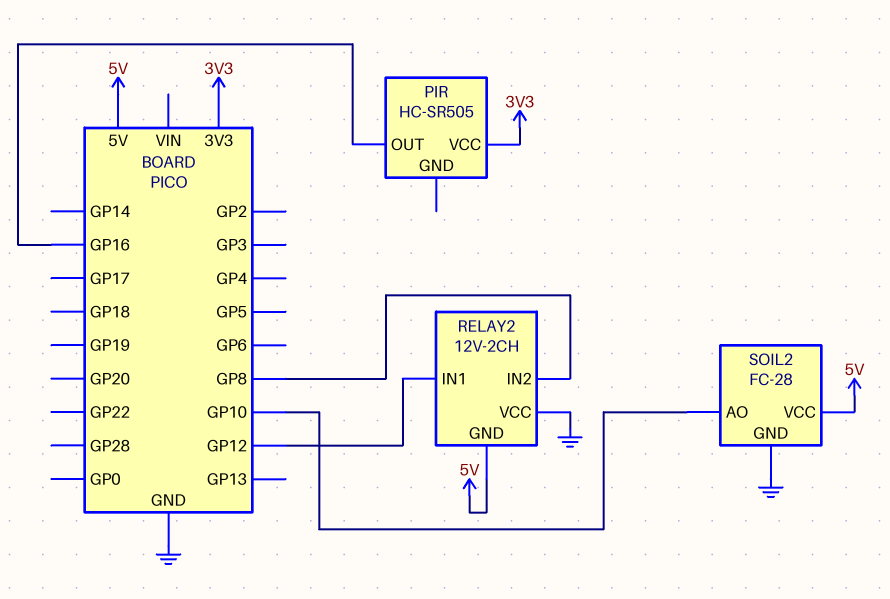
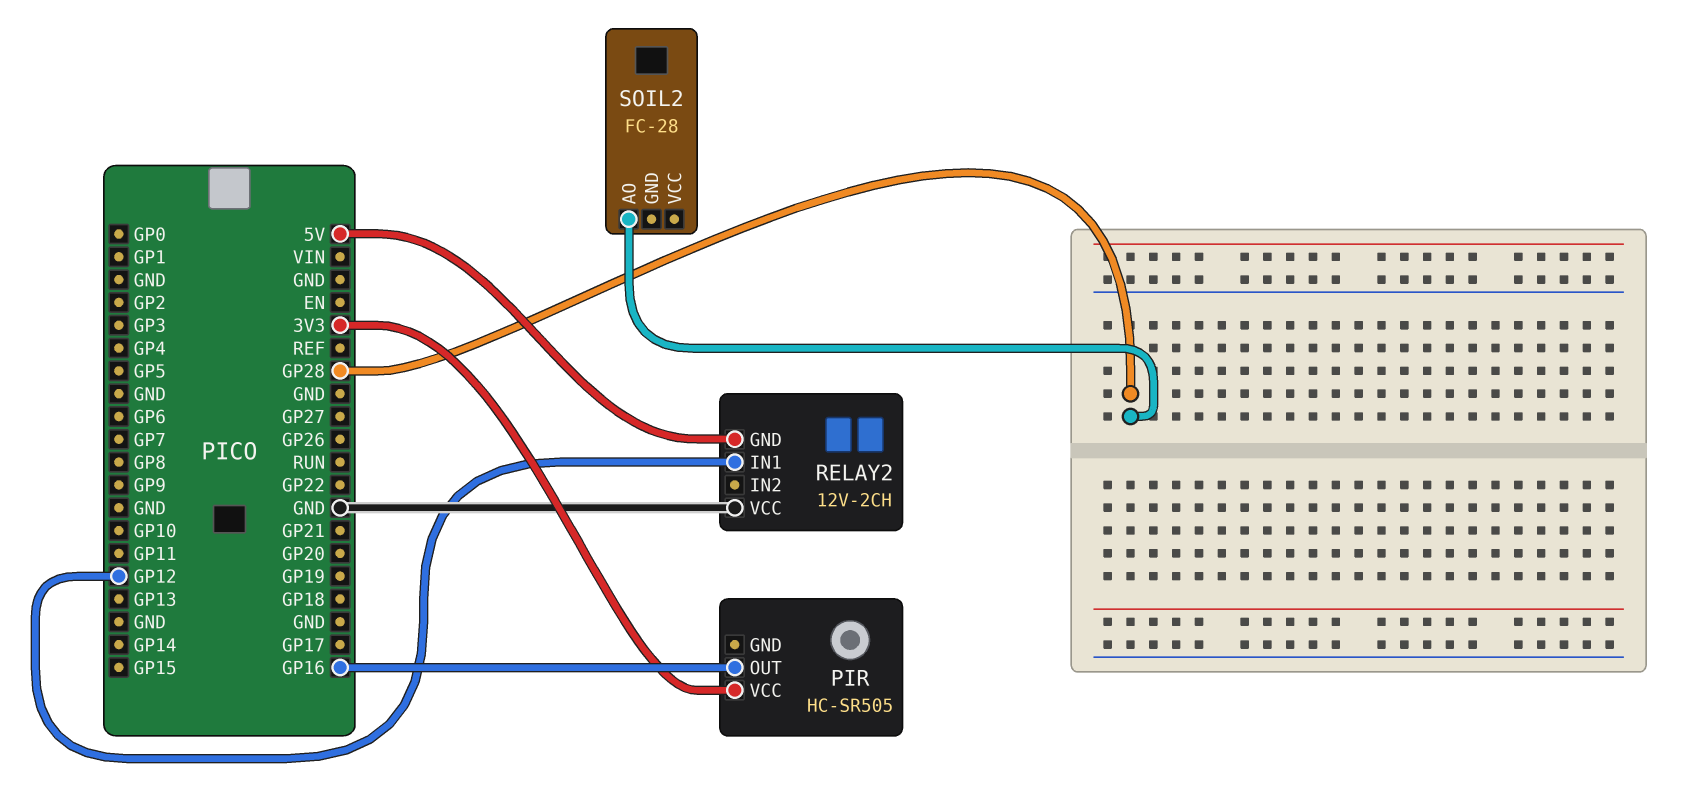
RELAY2 pin IN2: GP8 -> none
SOIL2 pin AO: GP10 -> GP28
SOIL2 pin GND: GND -> none
SOIL2 pin VCC: 5V -> none

